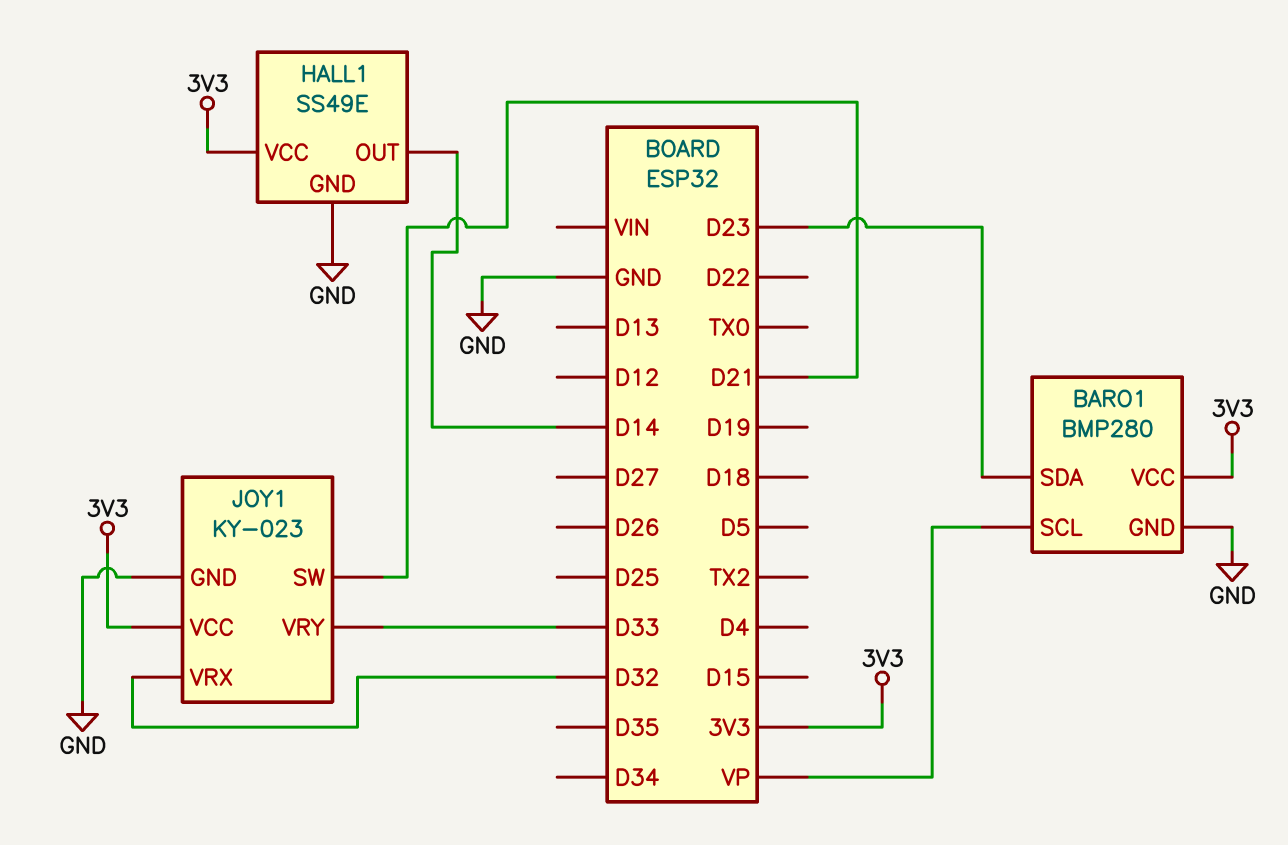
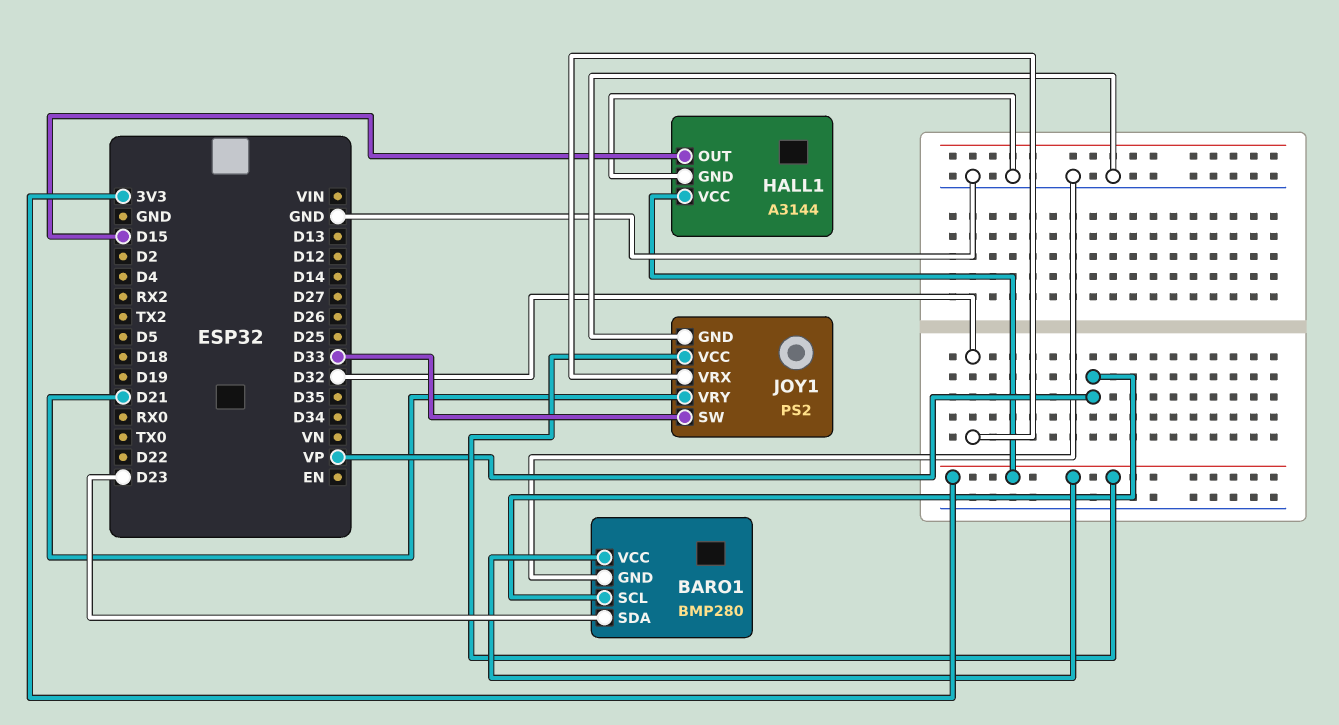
HALL1: SS49E -> A3144
HALL1 pin OUT: D14 -> D15
JOY1: KY-023 -> PS2
JOY1 pin SW: D21 -> D33
JOY1 pin VRY: D33 -> D21

